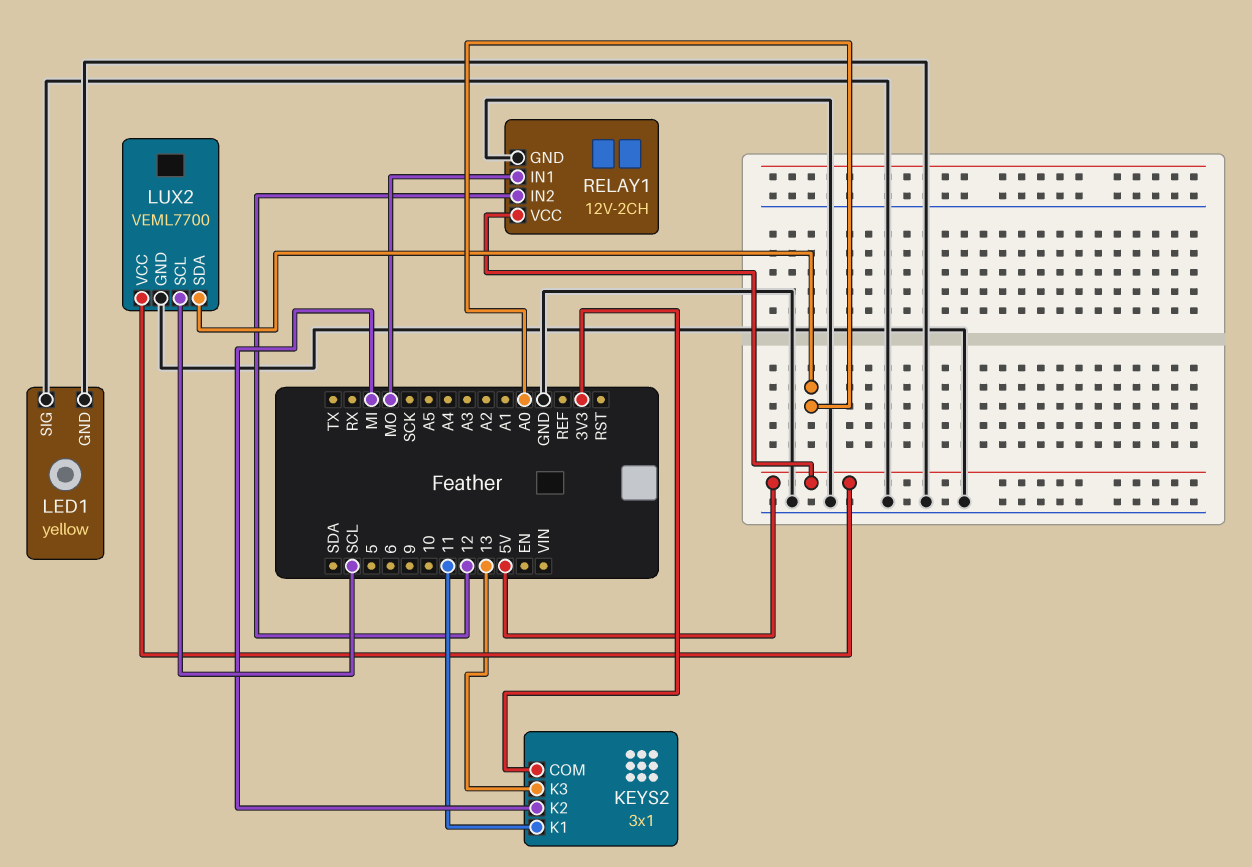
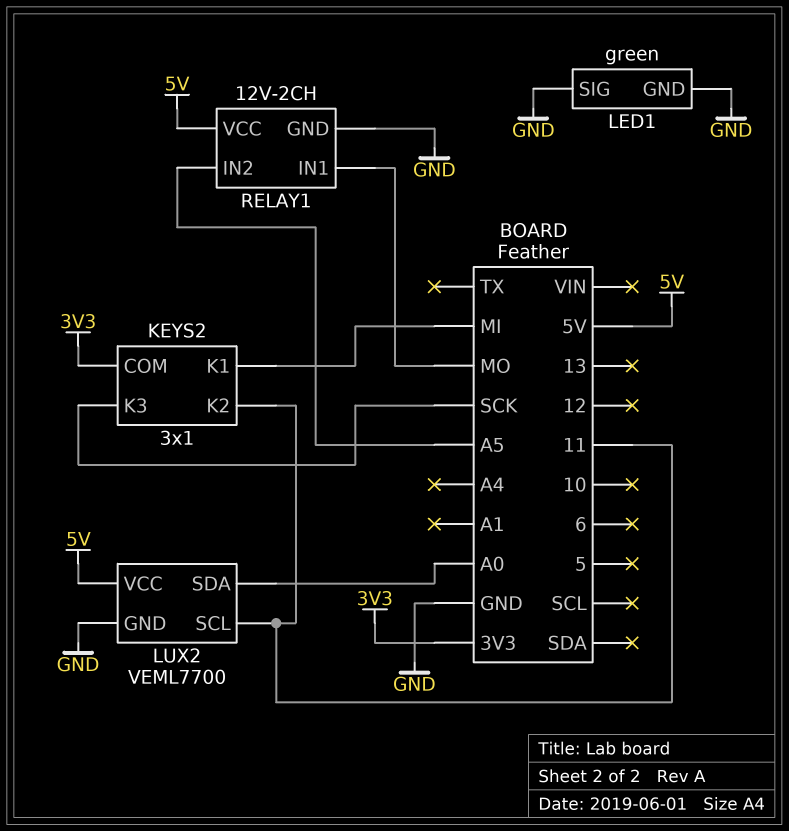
KEYS2 pin K1: 11 -> MI
KEYS2 pin K2: MI -> 11
KEYS2 pin K3: 13 -> SCK
LED1: yellow -> green
LUX2 pin SCL: SCL -> 11
RELAY1 pin IN2: 12 -> A5

